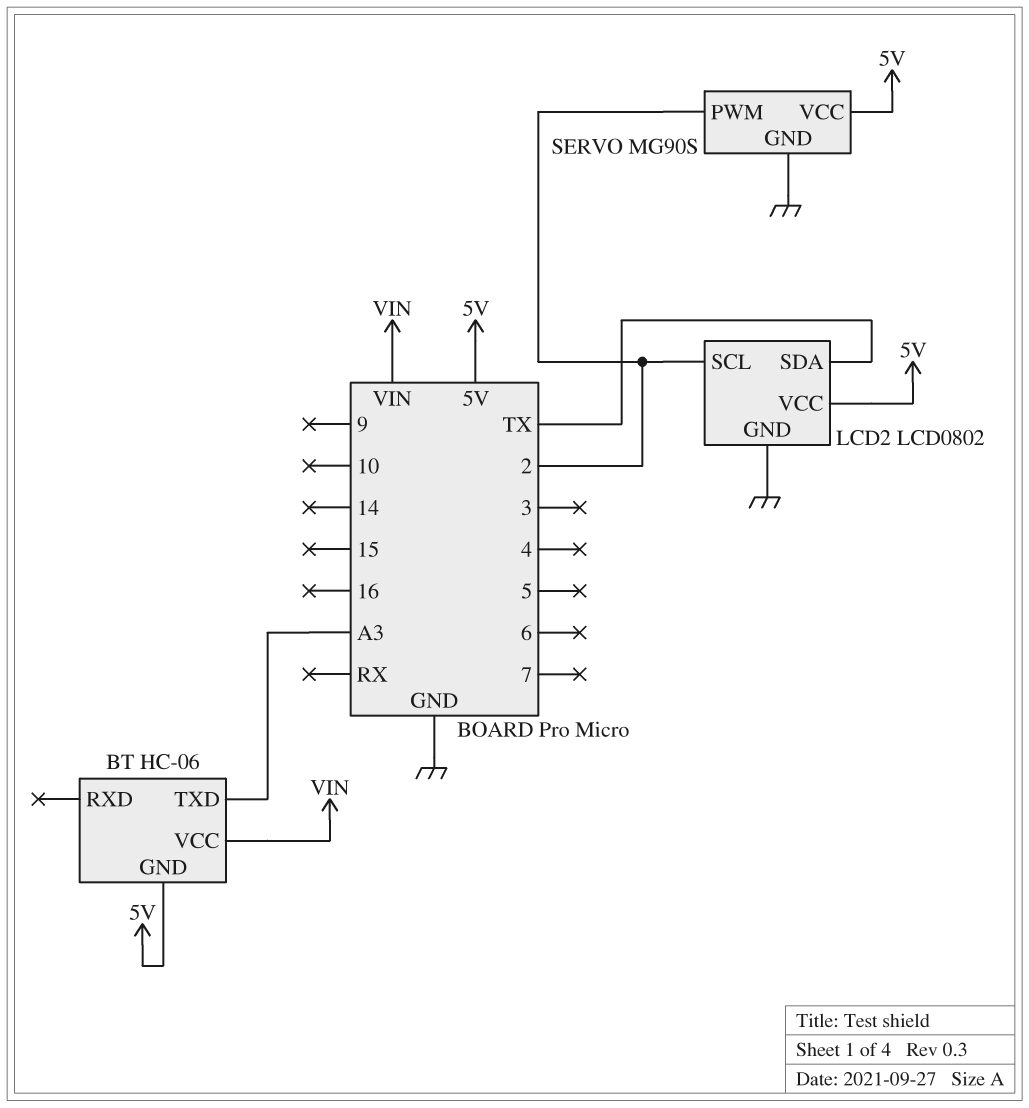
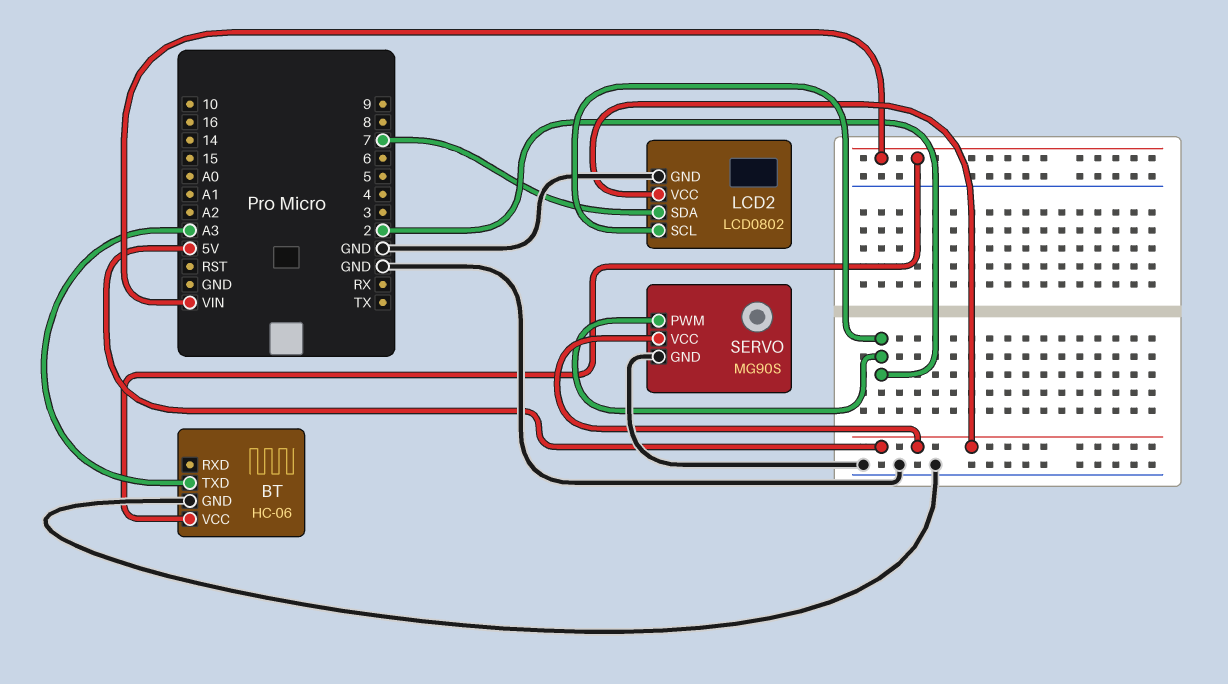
BT pin GND: 5V -> GND
LCD2 pin SDA: TX -> 7

